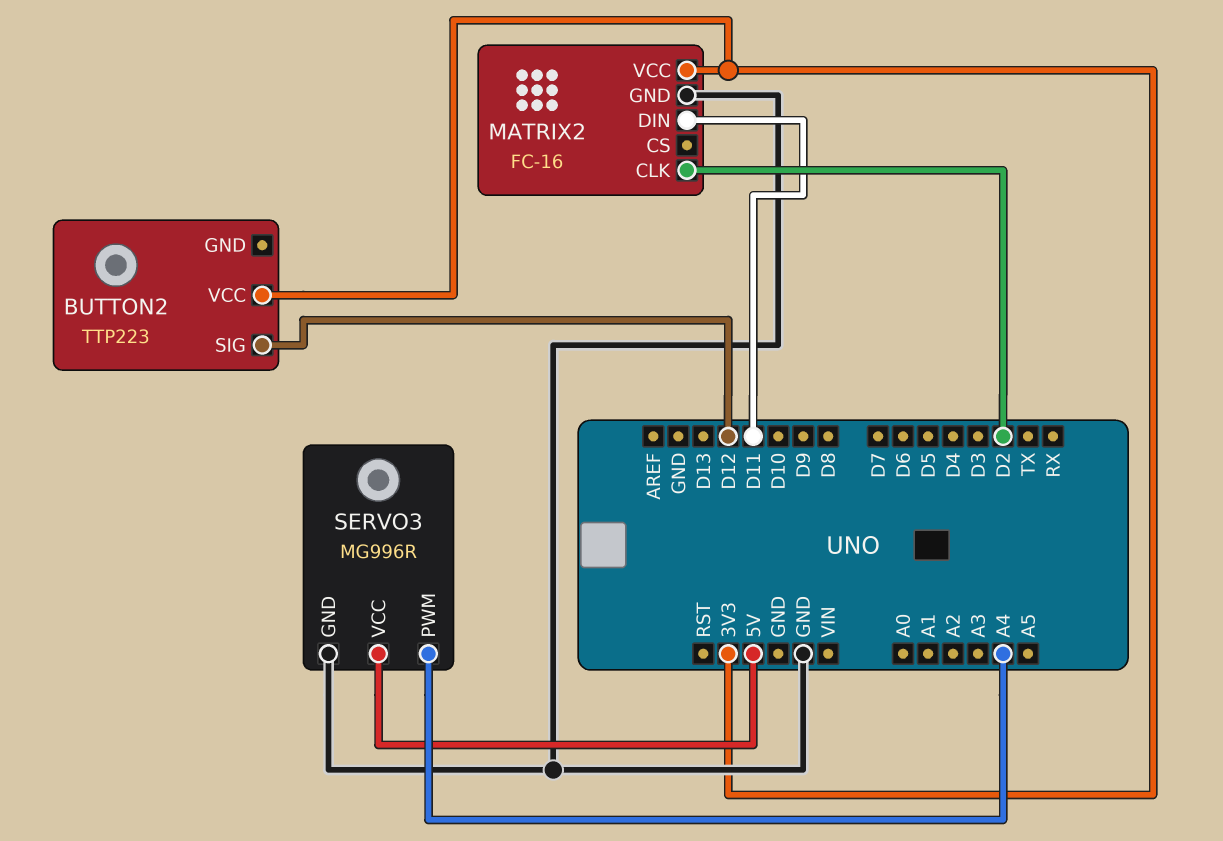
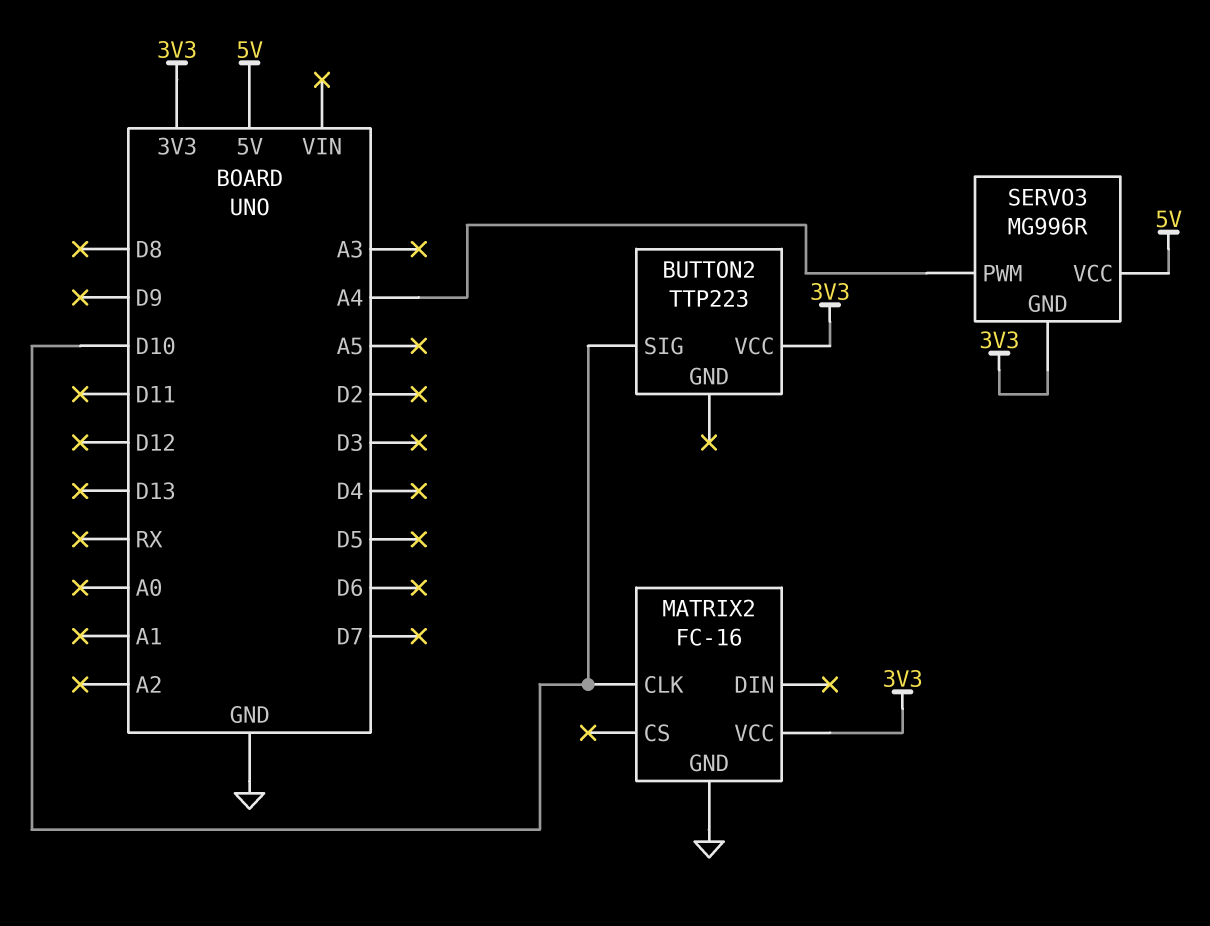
BUTTON2 pin SIG: D12 -> D10
MATRIX2 pin CLK: D2 -> D10
MATRIX2 pin DIN: D11 -> none
SERVO3 pin GND: GND -> 3V3

